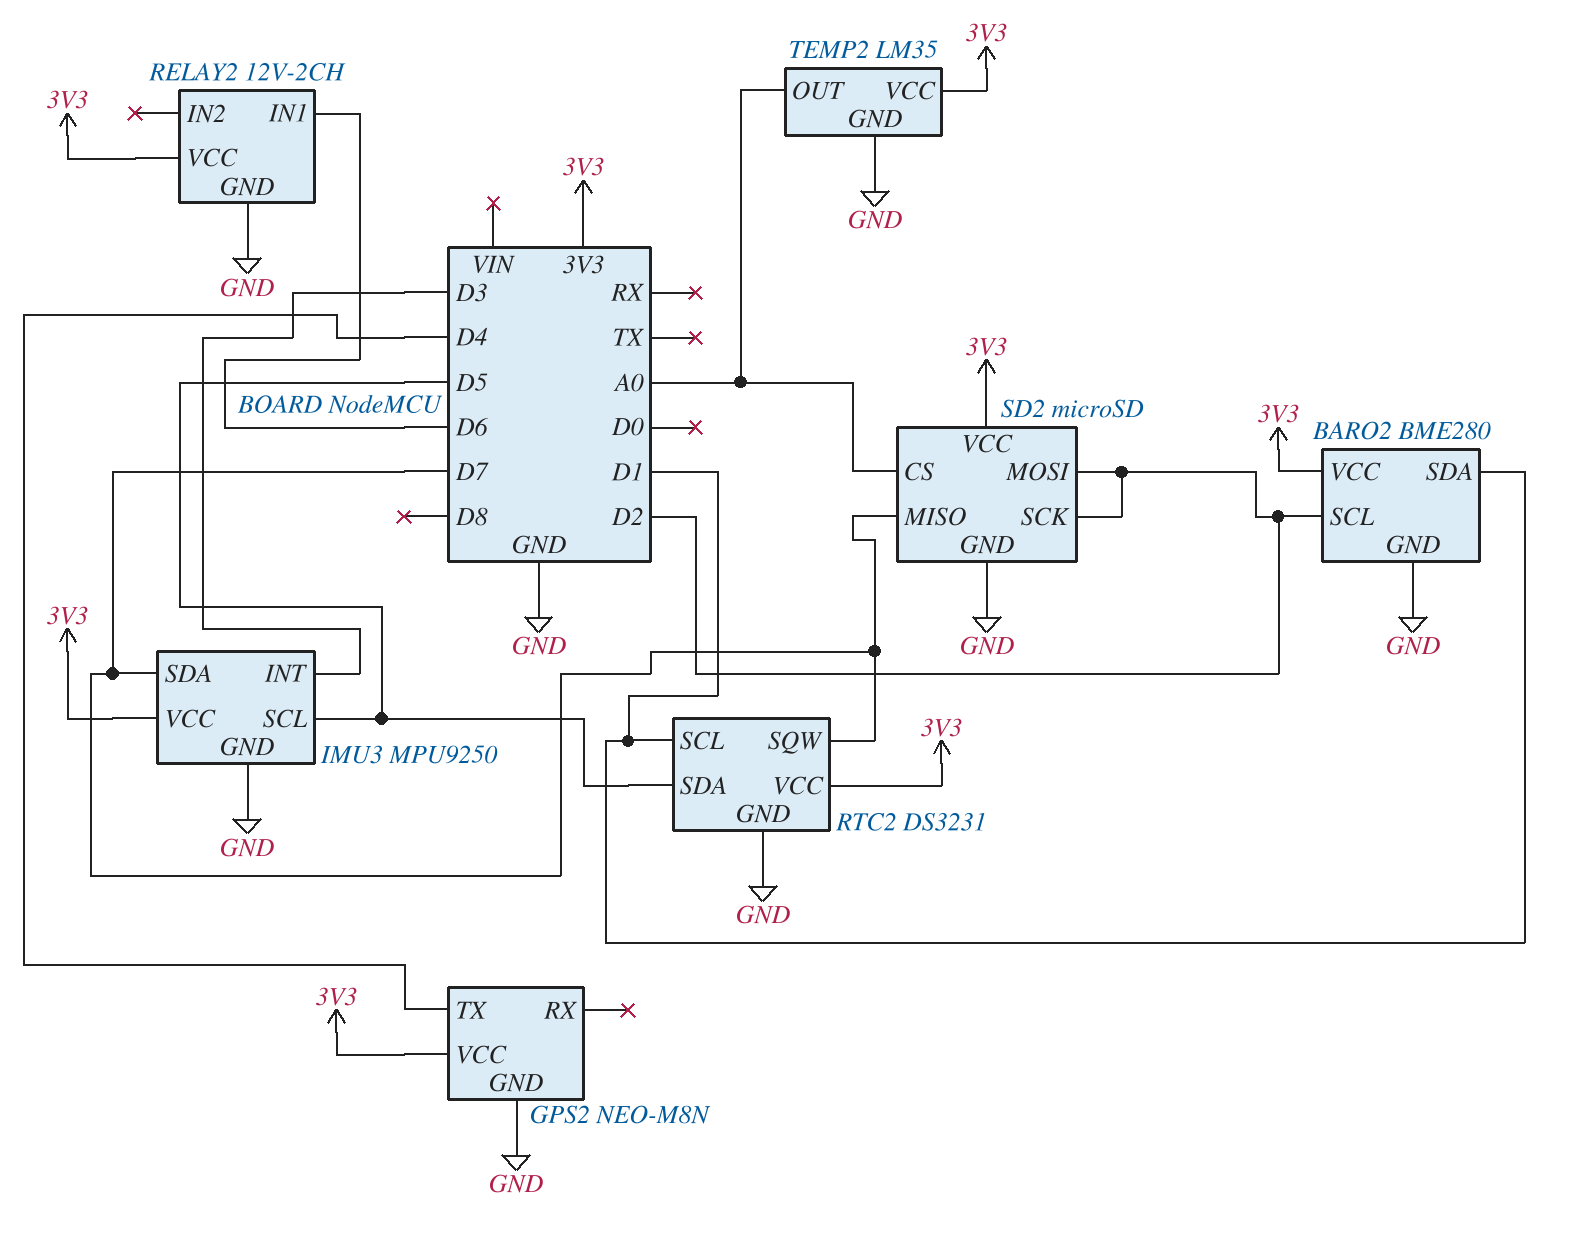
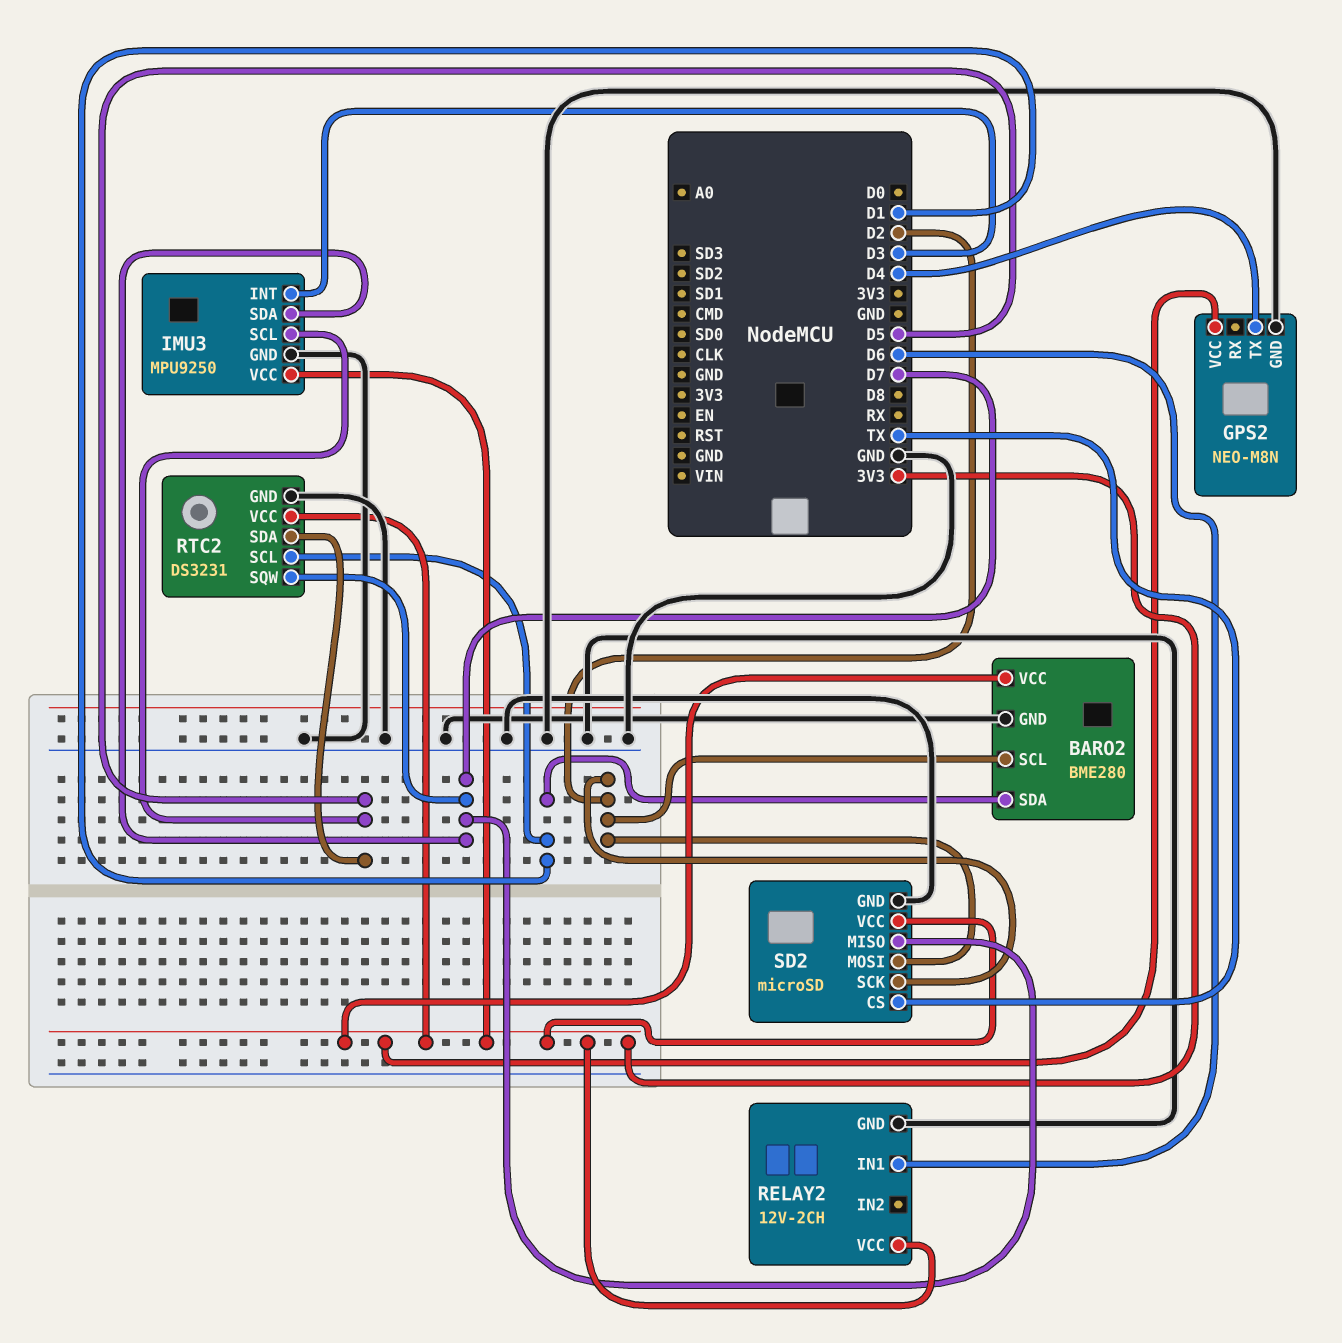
SD2 pin CS: A0 -> TX
TEMP2: LM35 -> none
TEMP2 pin GND: GND -> none
TEMP2 pin OUT: A0 -> none
TEMP2 pin VCC: 3V3 -> none

